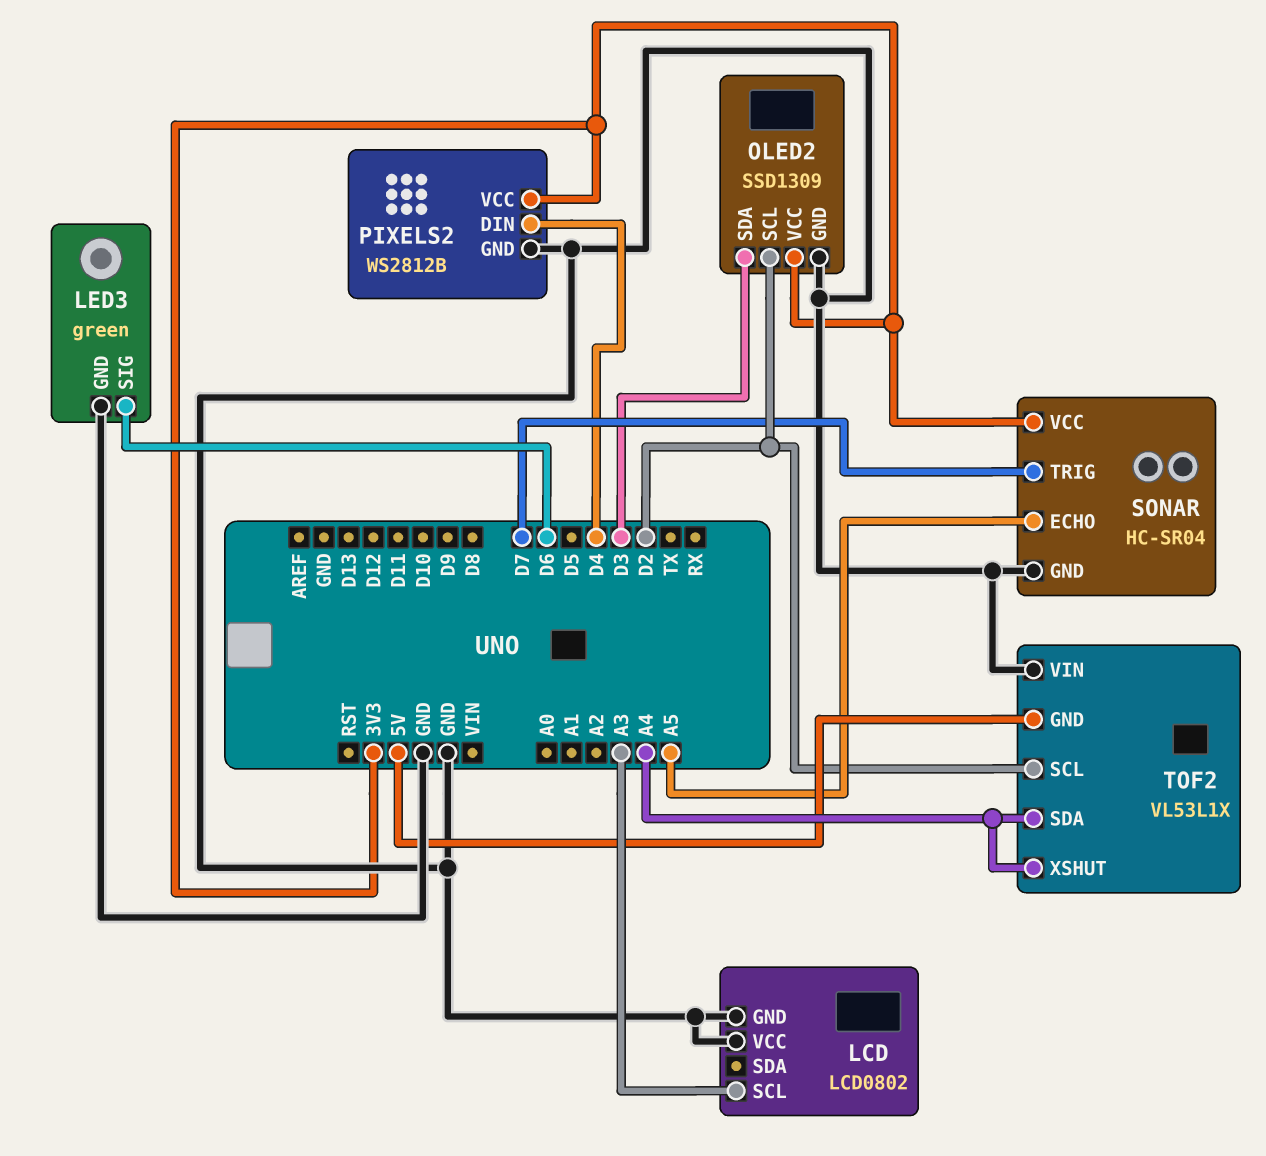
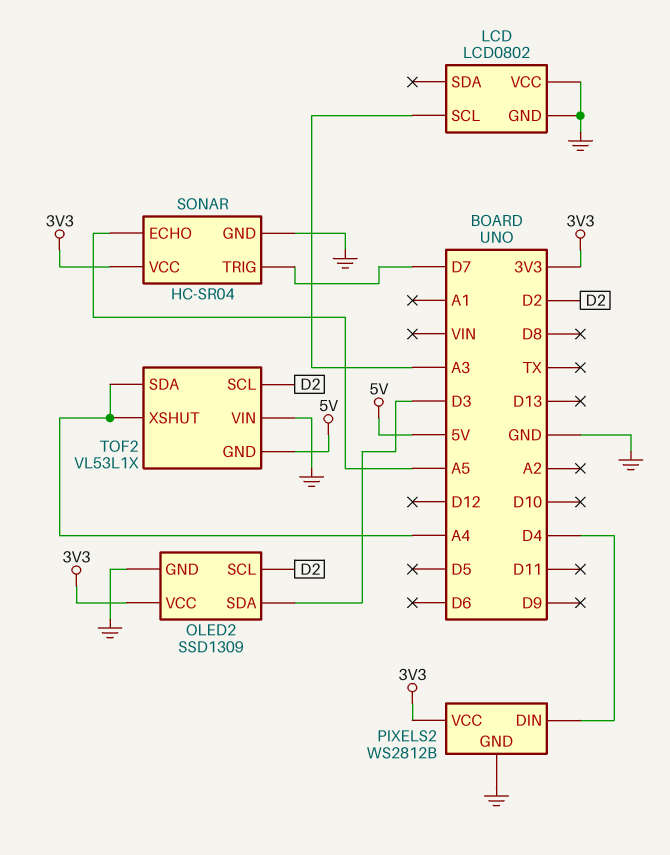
LED3: green -> none
LED3 pin GND: GND -> none
LED3 pin SIG: D6 -> none

